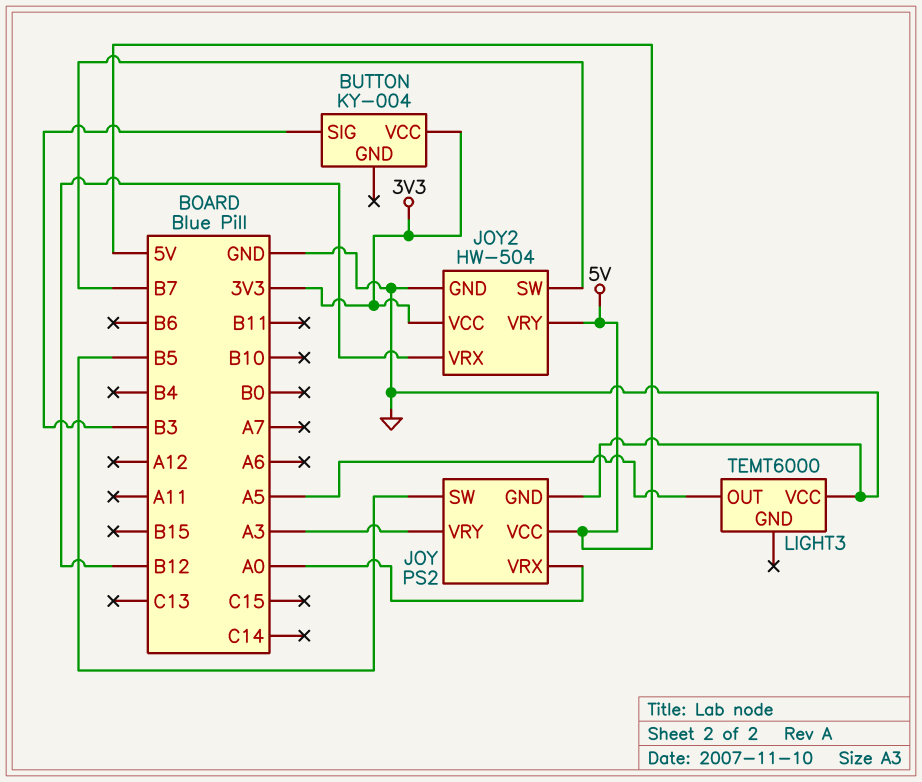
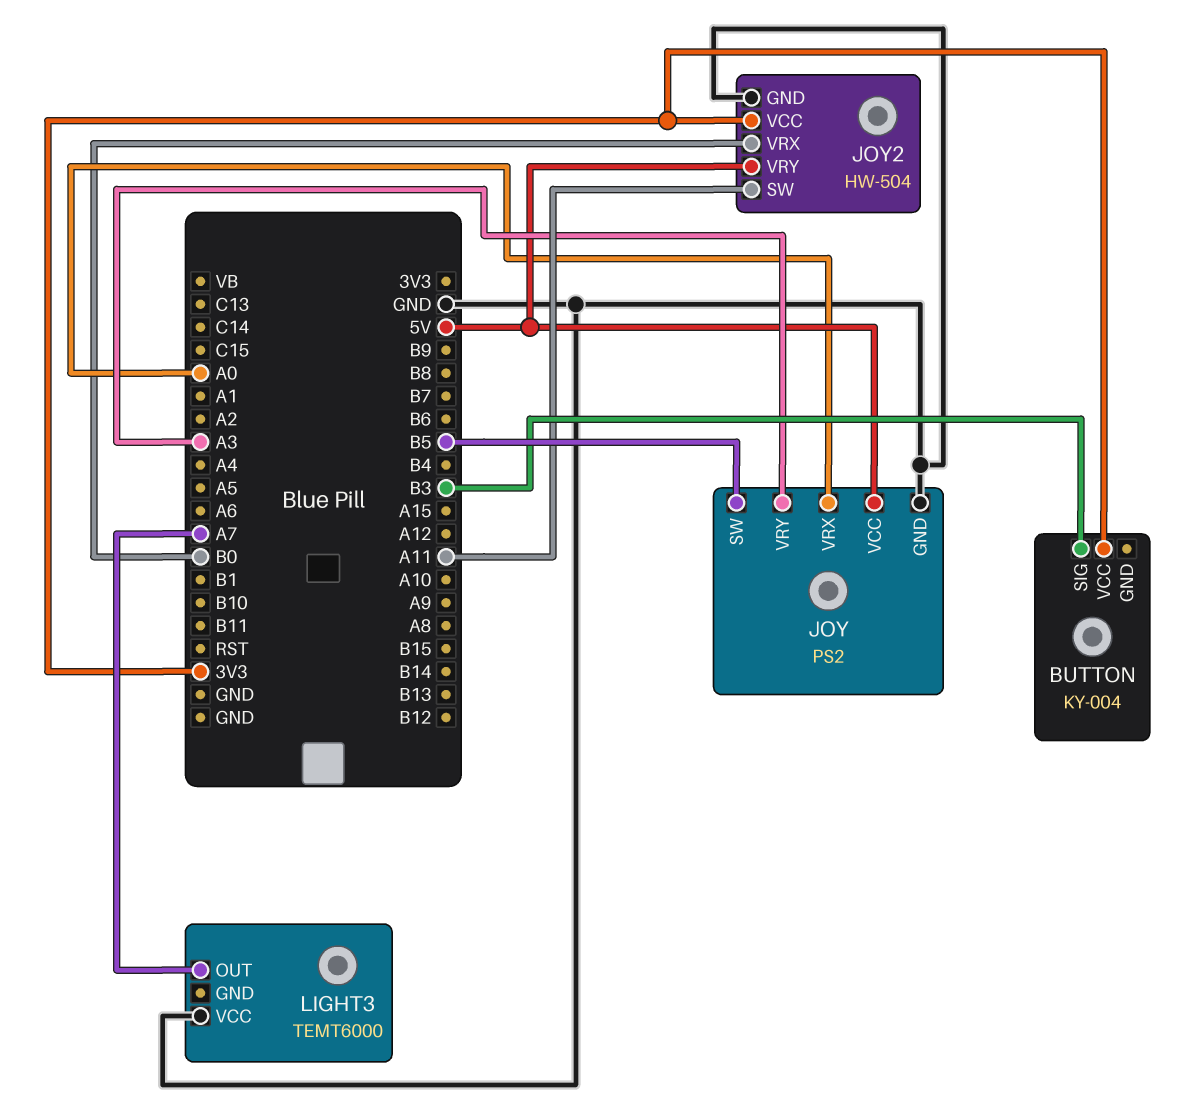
JOY2 pin SW: B7 -> A11
JOY2 pin VRX: B12 -> B0
LIGHT3 pin OUT: A5 -> A7

